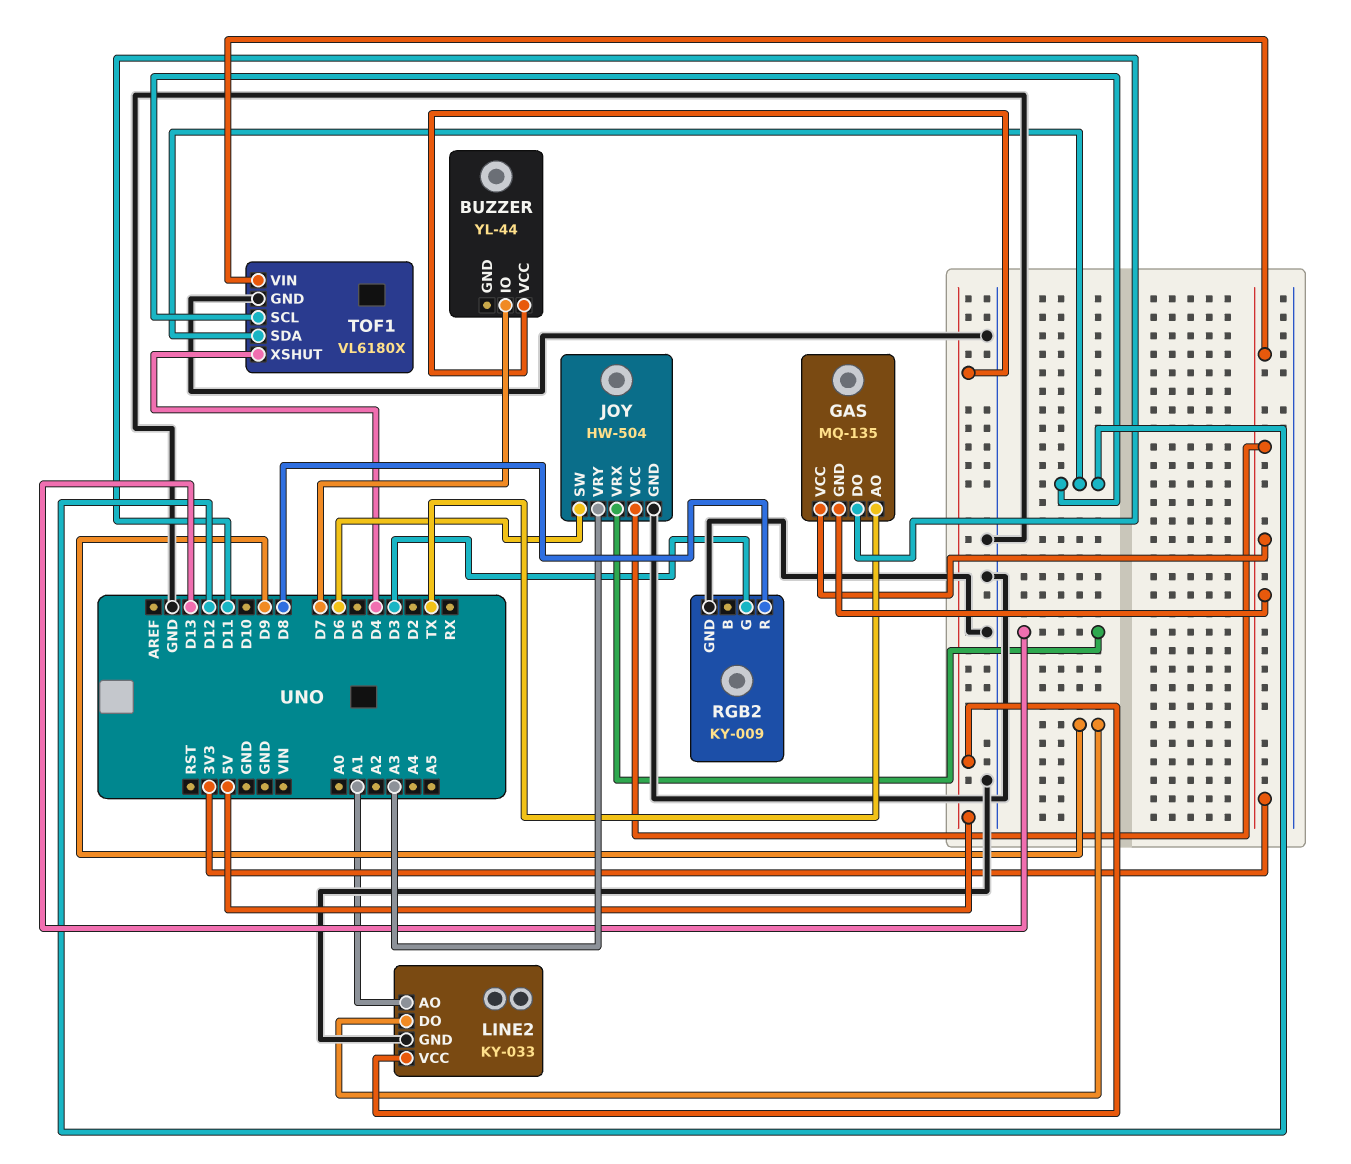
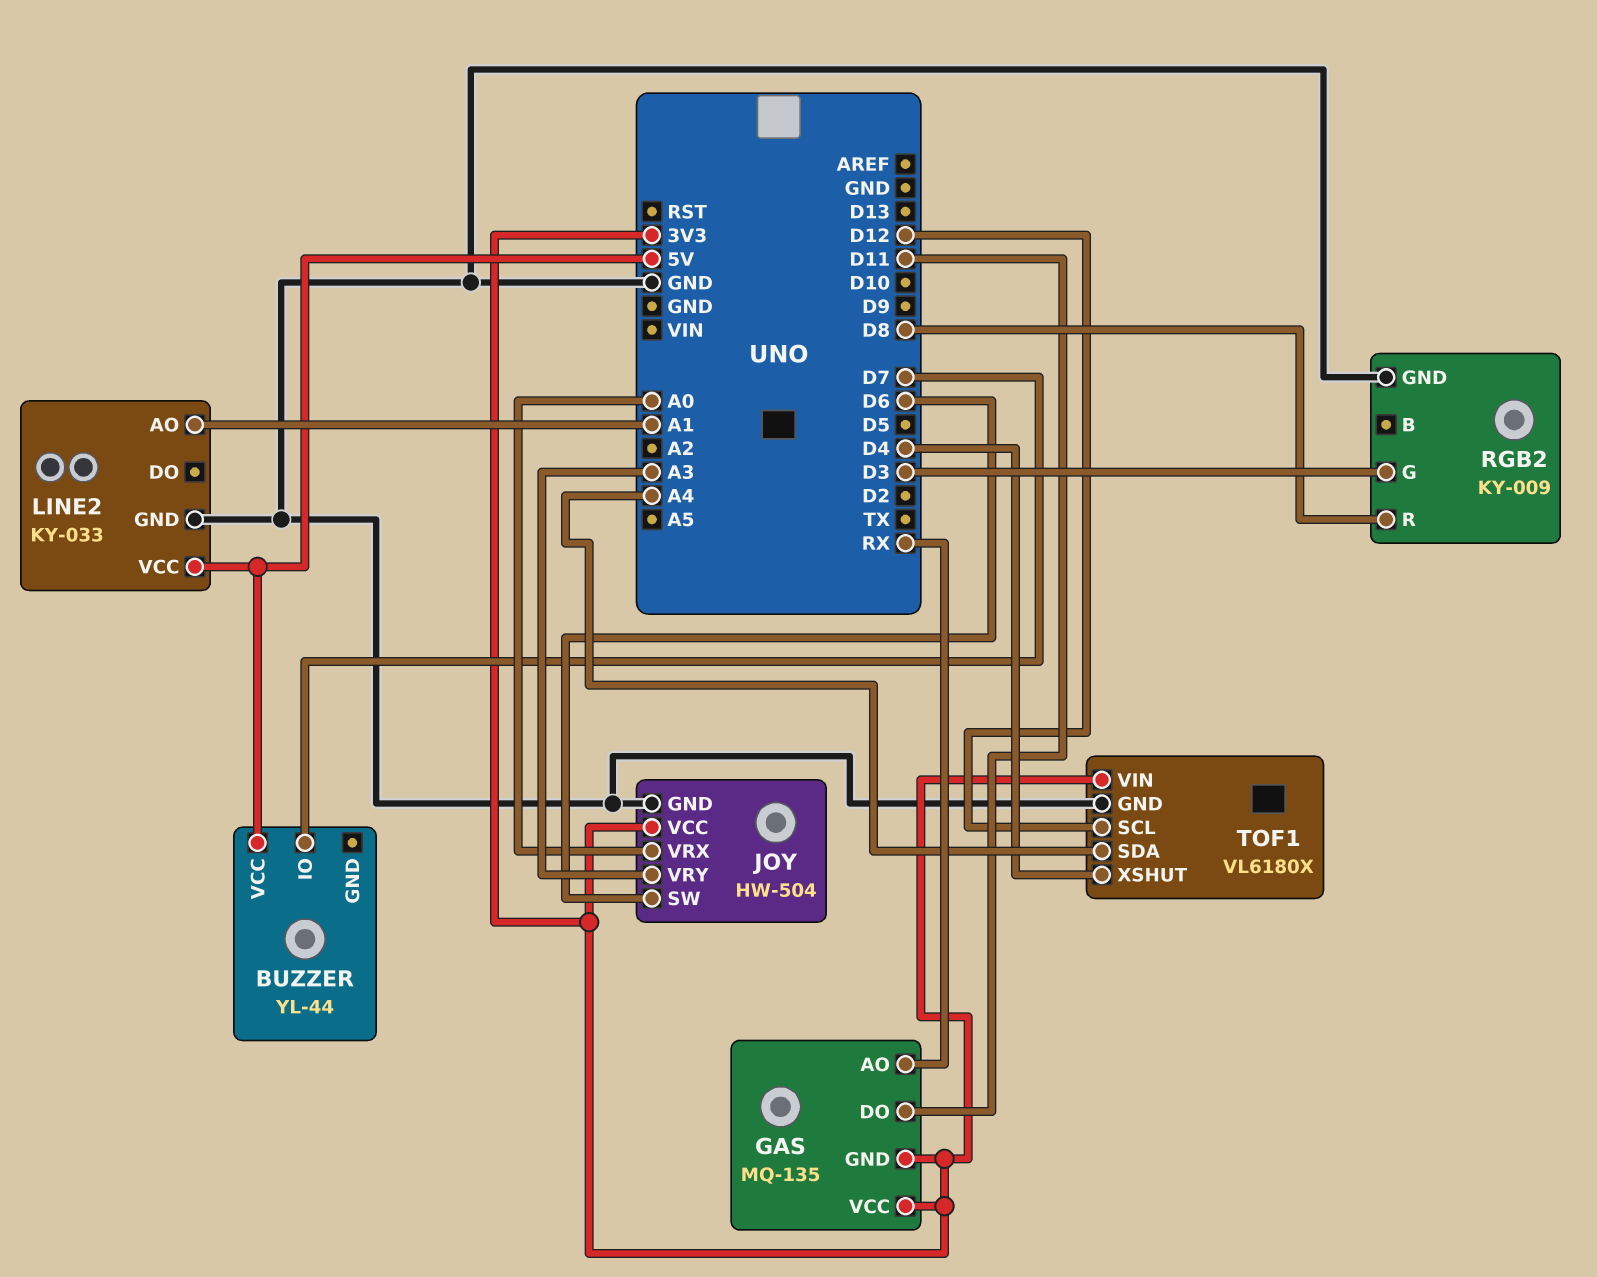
GAS pin AO: TX -> RX
JOY pin VRX: D13 -> A0
LINE2 pin DO: D9 -> none
TOF1 pin SDA: D12 -> A4

